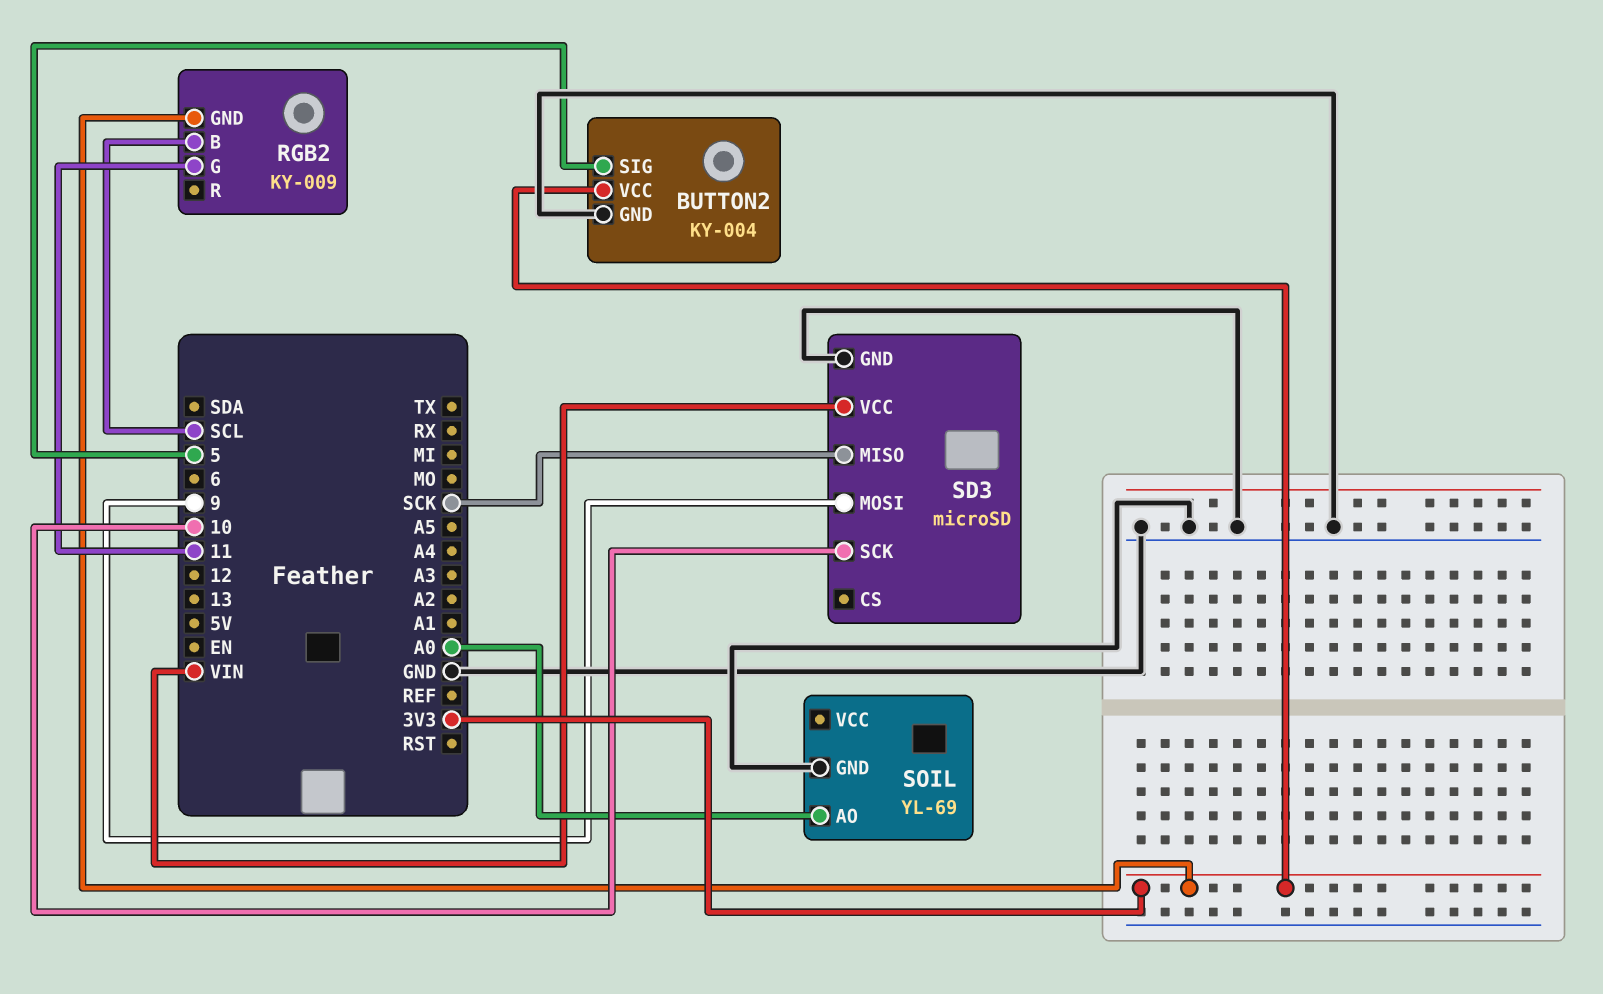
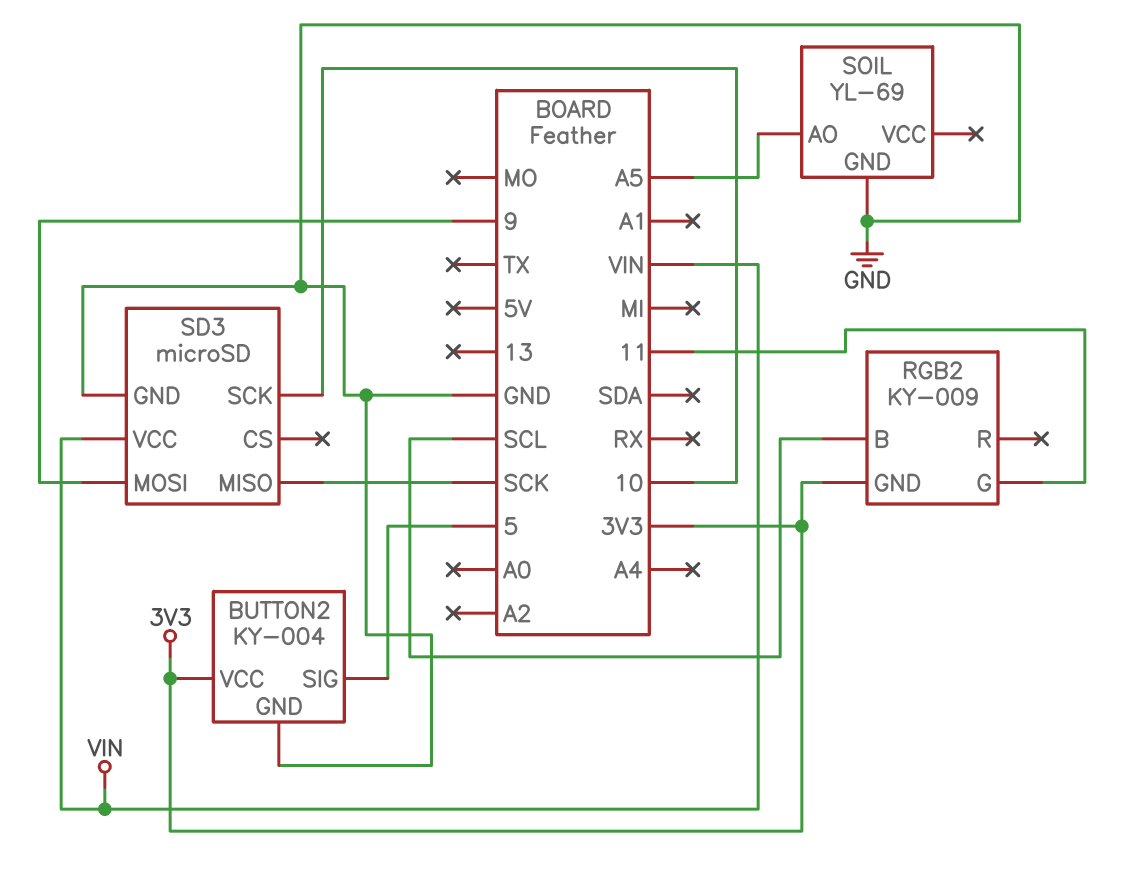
SOIL pin AO: A0 -> A5

